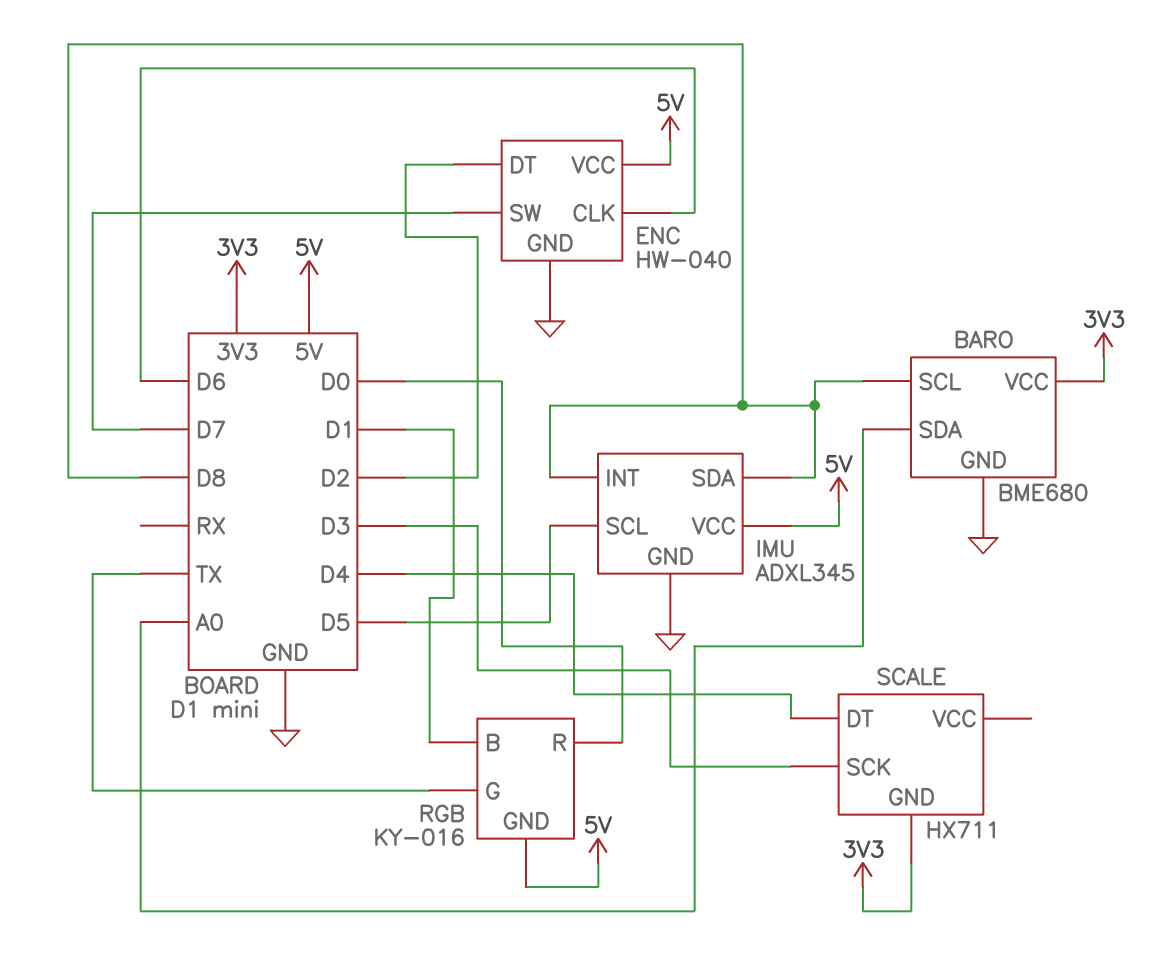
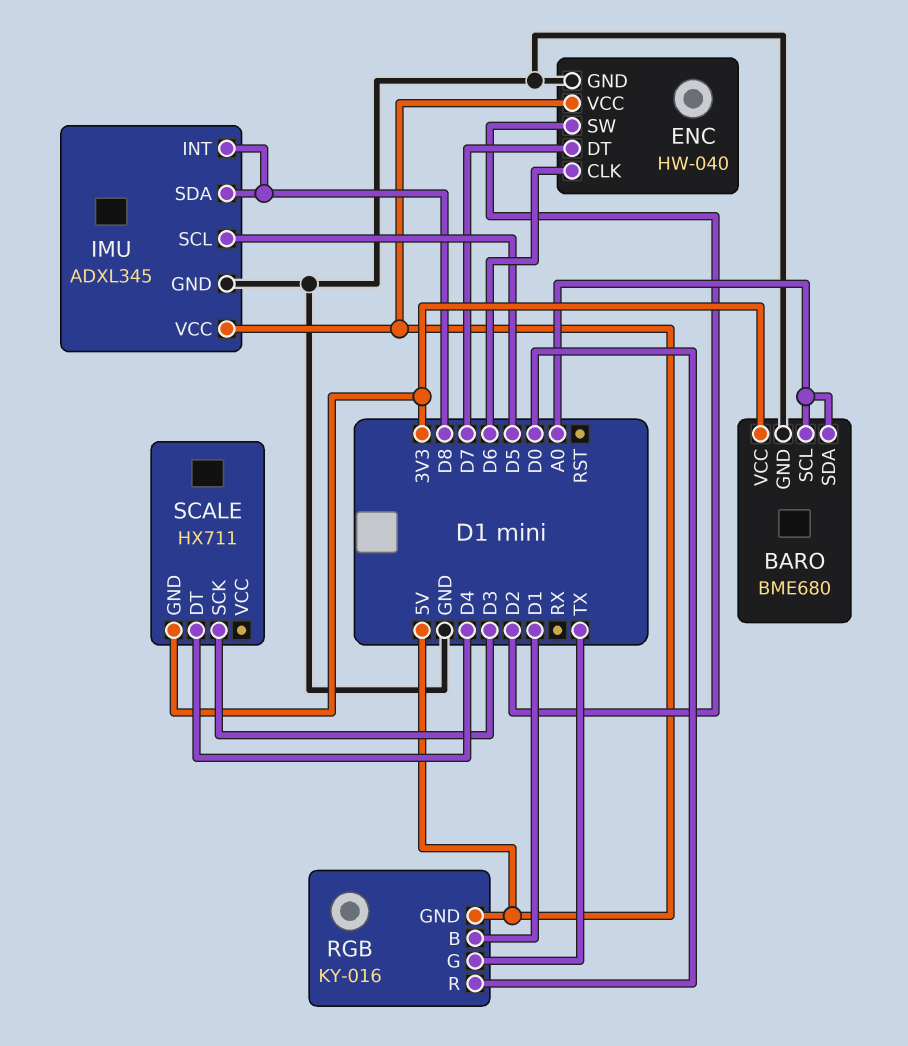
BARO pin SCL: D8 -> A0
ENC pin DT: D2 -> D7
ENC pin SW: D7 -> D2

